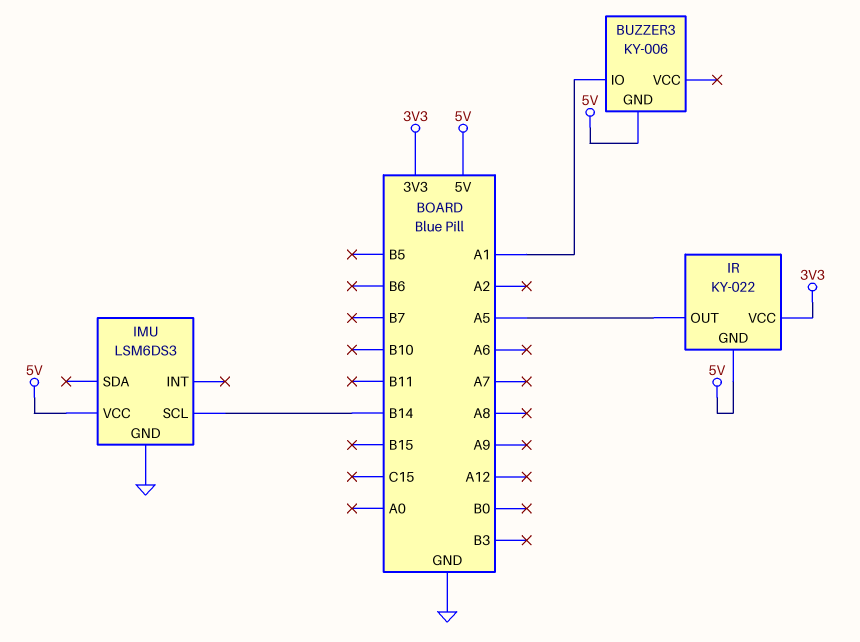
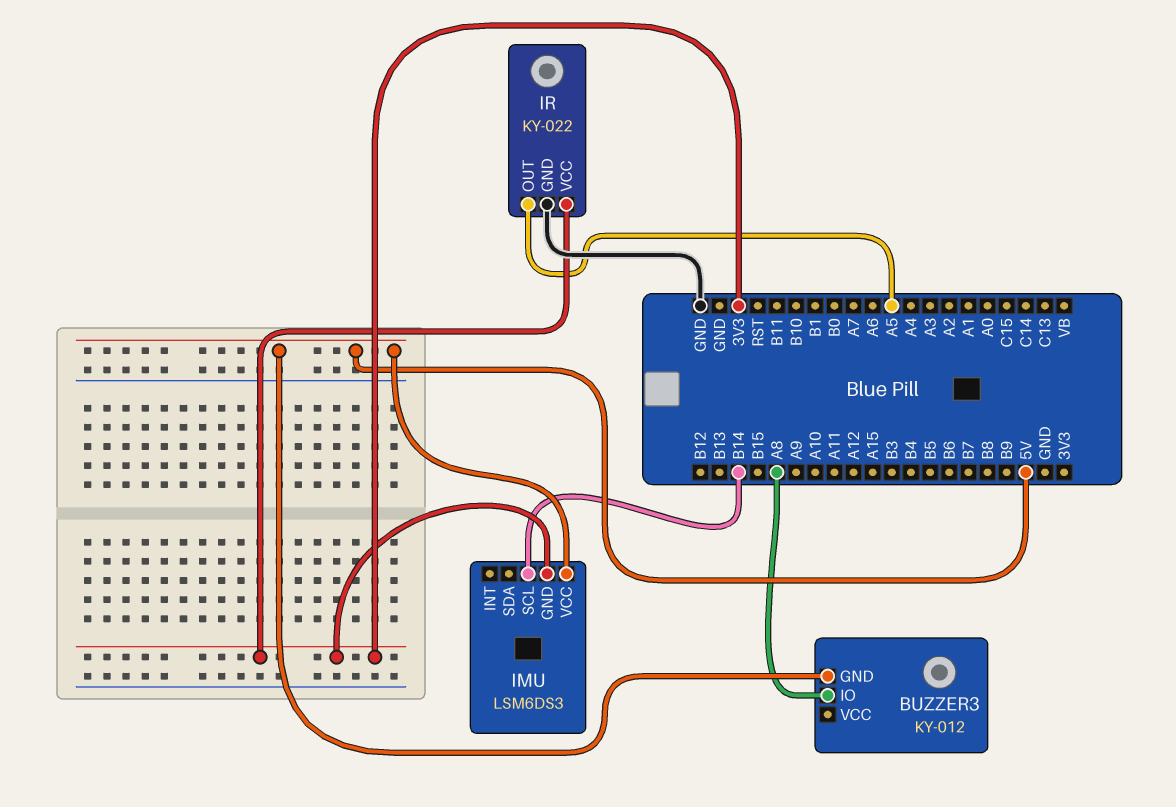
BUZZER3: KY-006 -> KY-012
BUZZER3 pin IO: A1 -> A8
IMU pin GND: GND -> 3V3
IR pin GND: 5V -> GND

